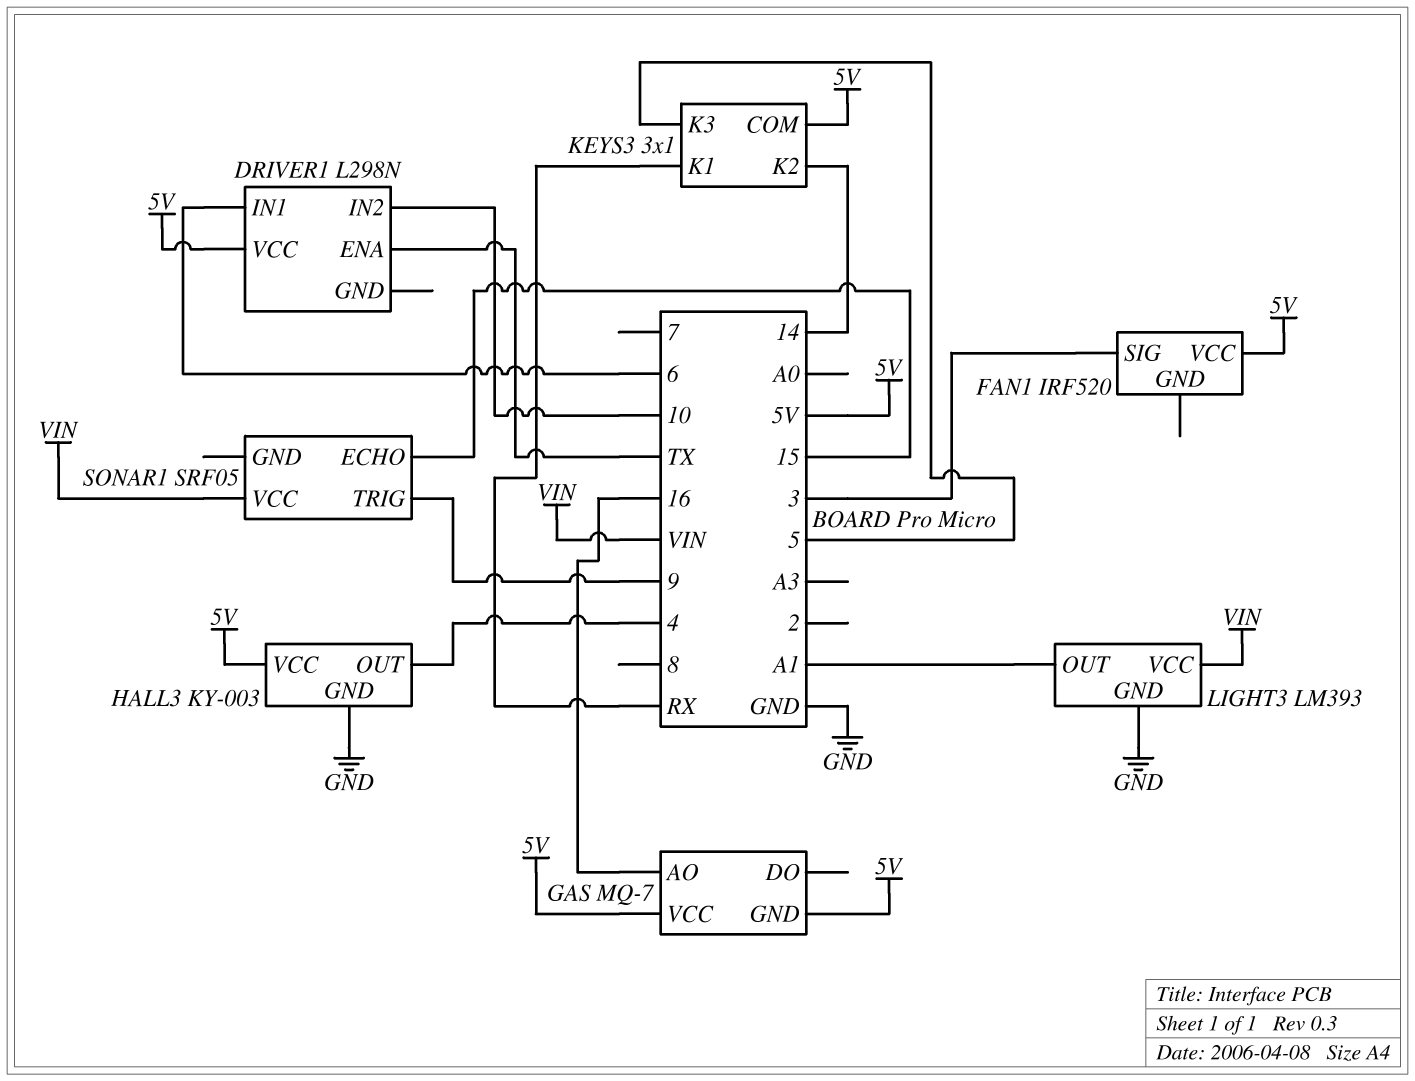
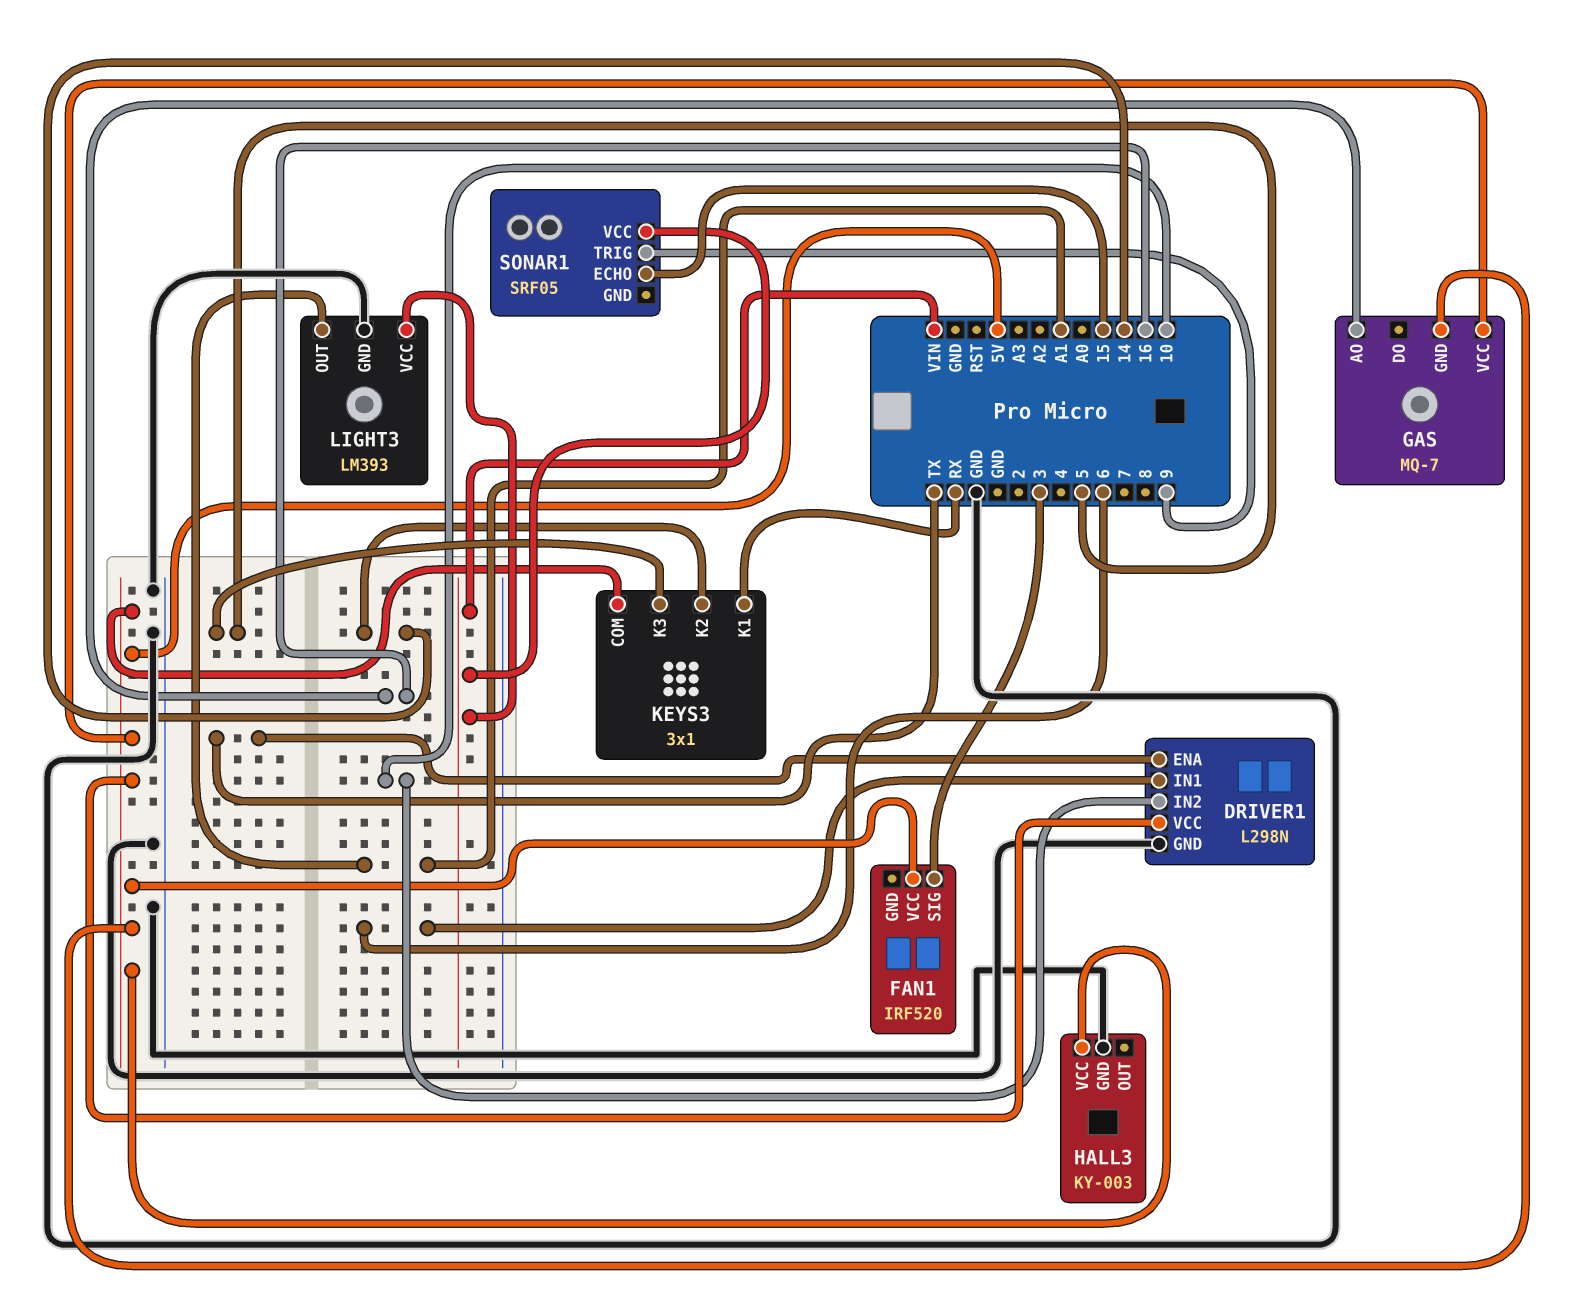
DRIVER1 pin GND: none -> GND
HALL3 pin OUT: 4 -> none

